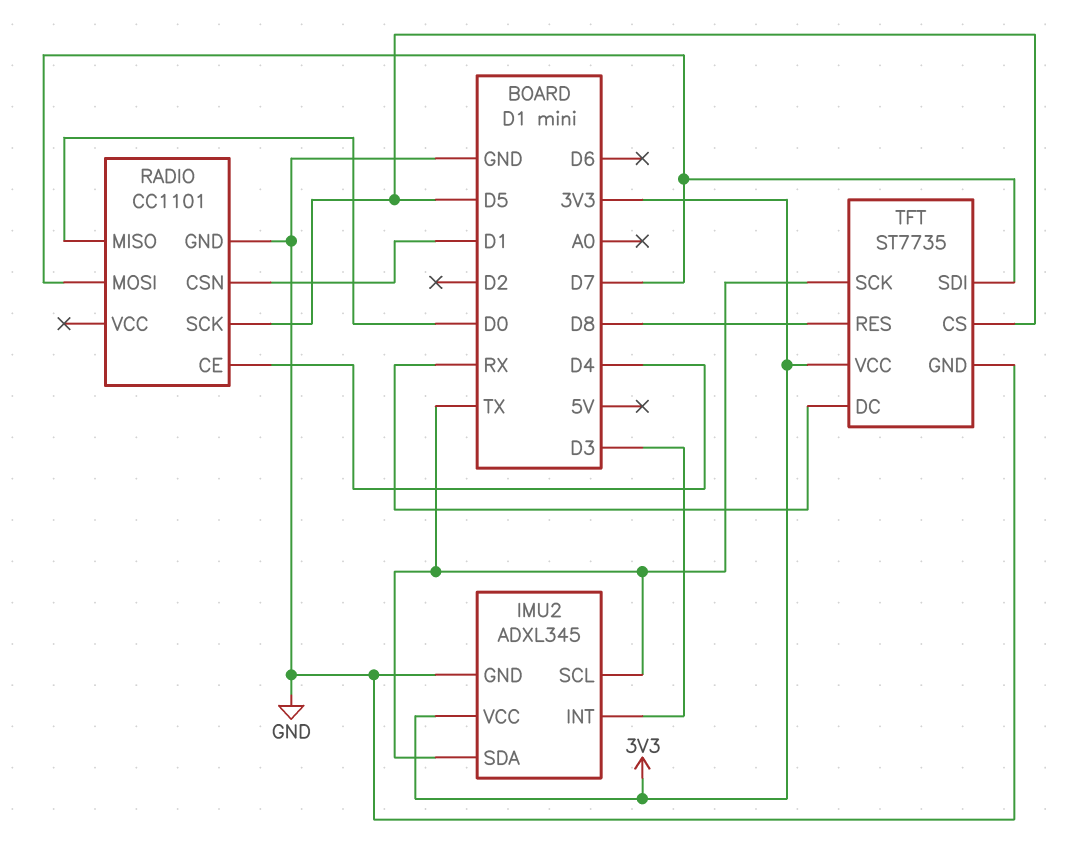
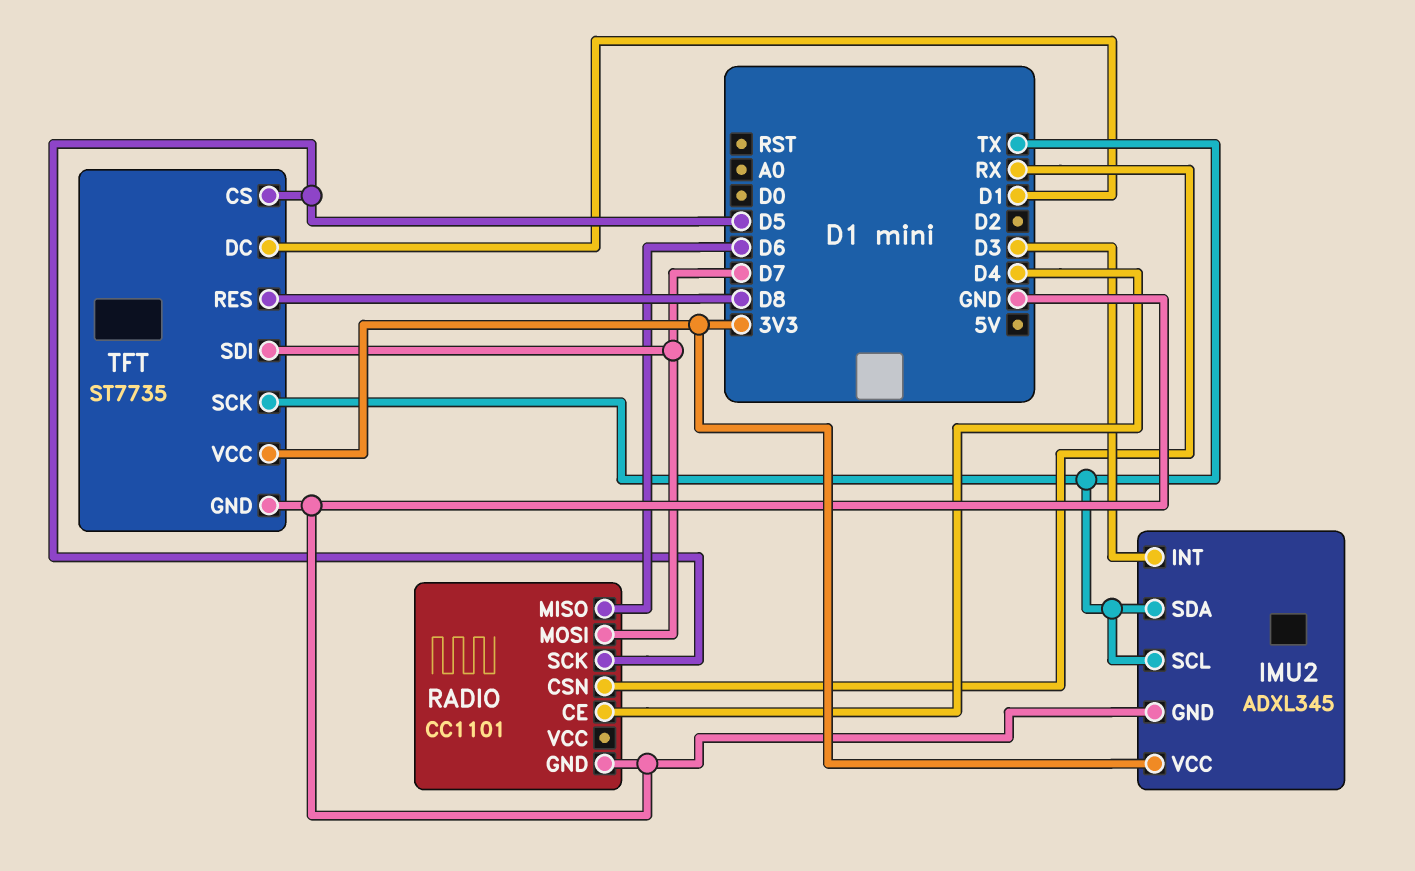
RADIO pin CSN: D1 -> RX
RADIO pin MISO: D0 -> D6
TFT pin DC: RX -> D1

